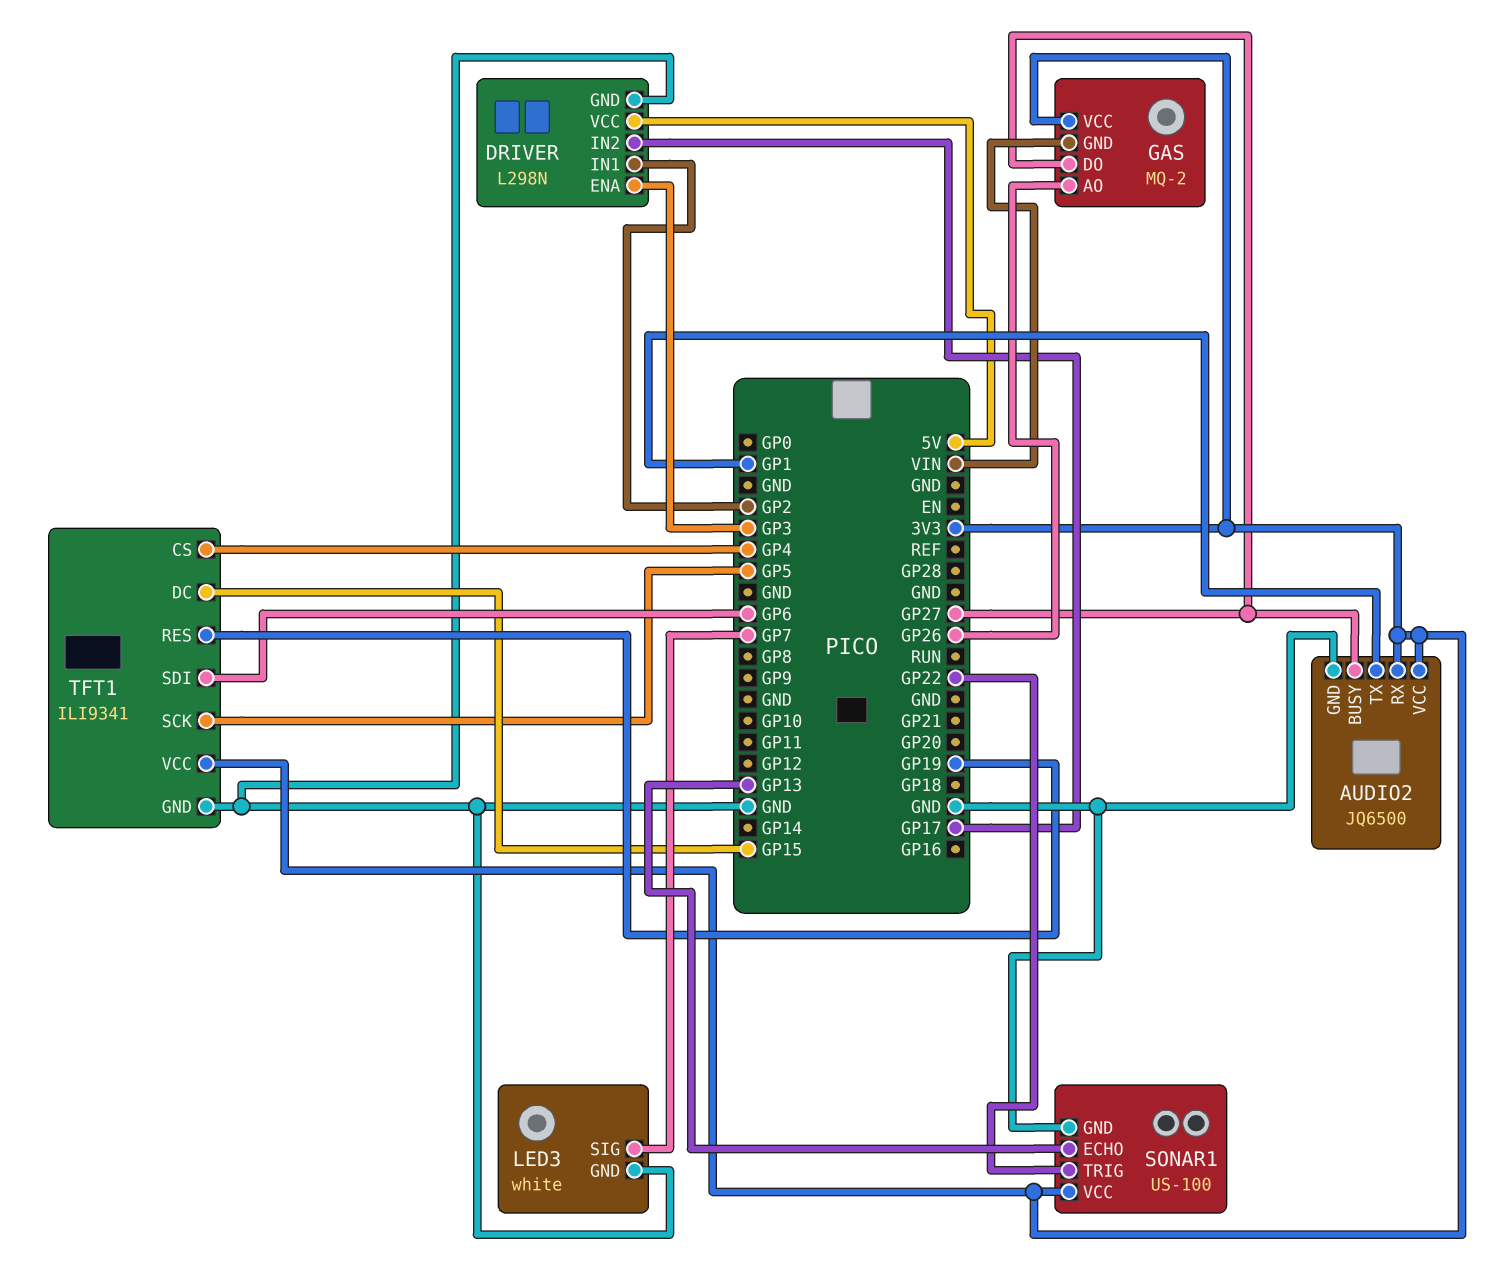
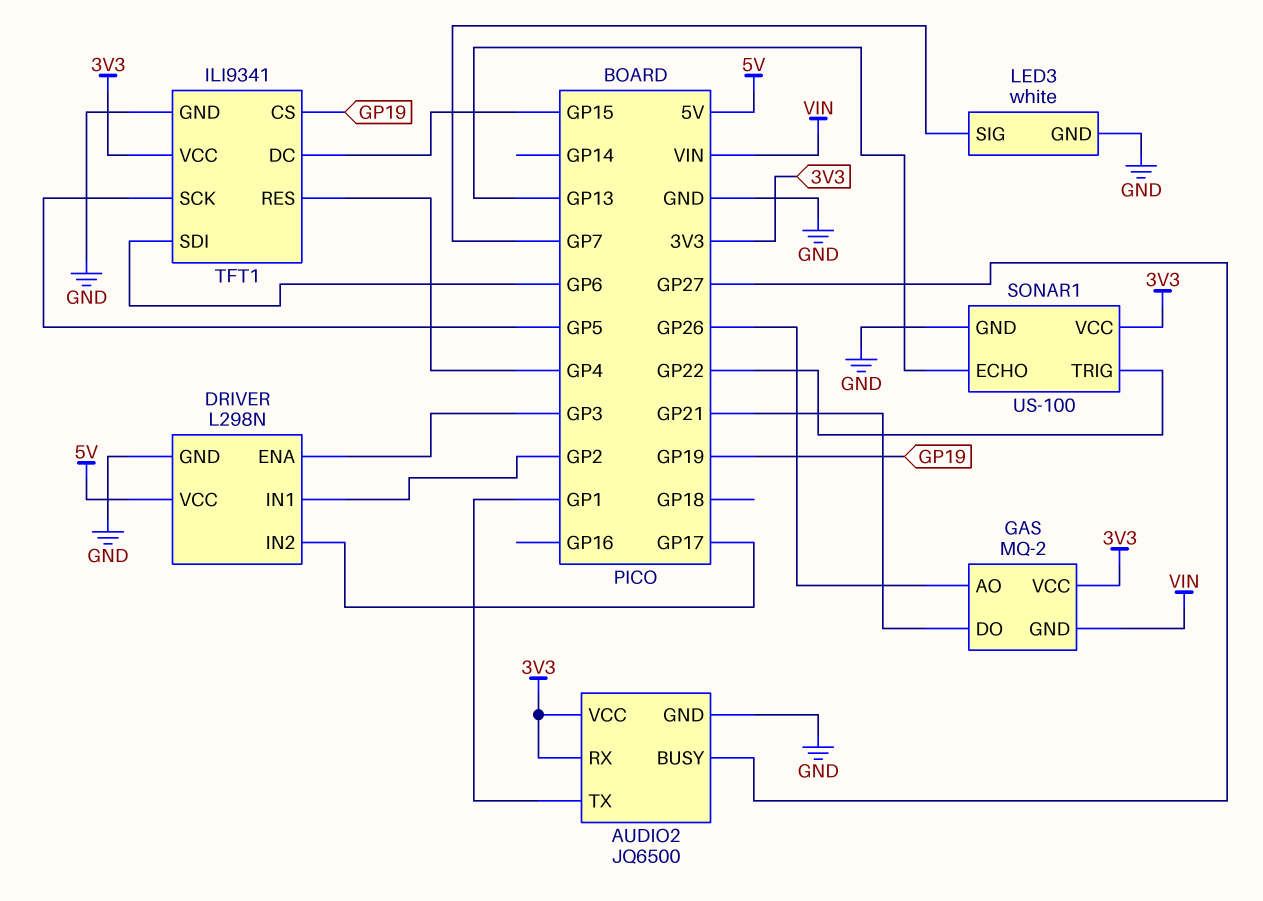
GAS pin DO: GP27 -> GP21
TFT1 pin CS: GP4 -> GP19
TFT1 pin RES: GP19 -> GP4

